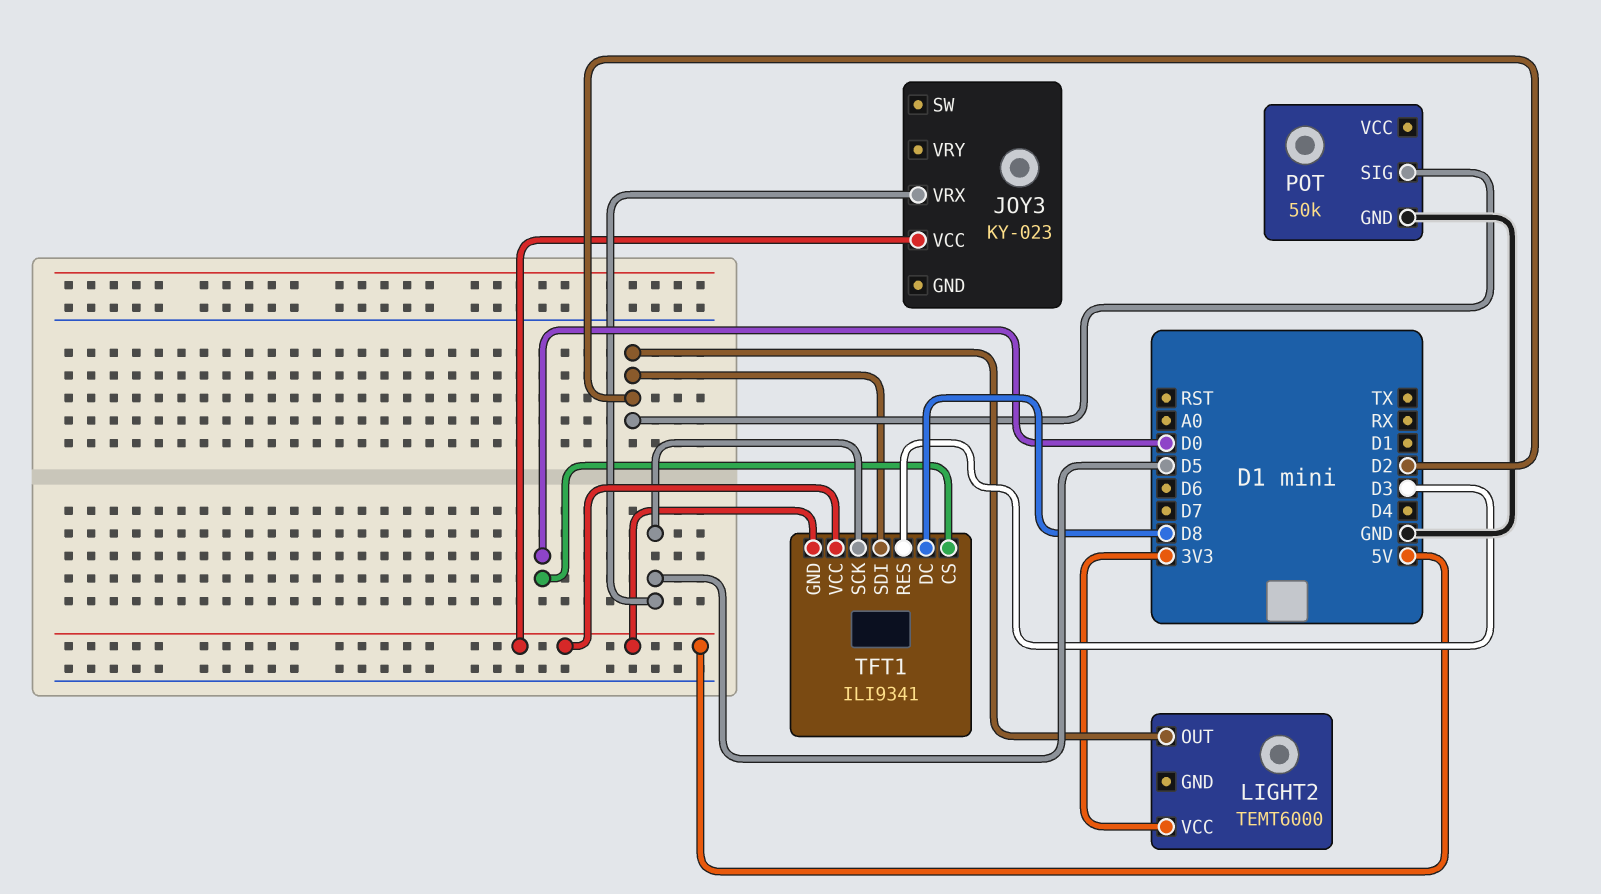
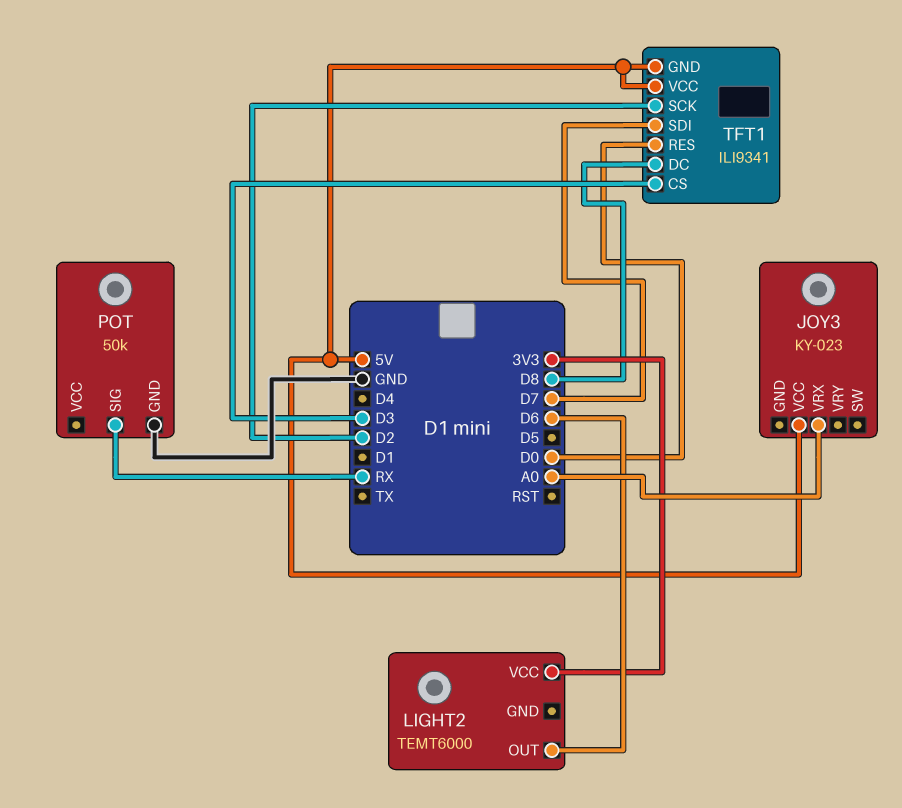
JOY3 pin VRX: D5 -> A0
LIGHT2 pin OUT: D2 -> D6
POT pin SIG: D2 -> RX
TFT1 pin CS: D0 -> D3
TFT1 pin RES: D3 -> D0
TFT1 pin SCK: D5 -> D2
TFT1 pin SDI: D2 -> D7

